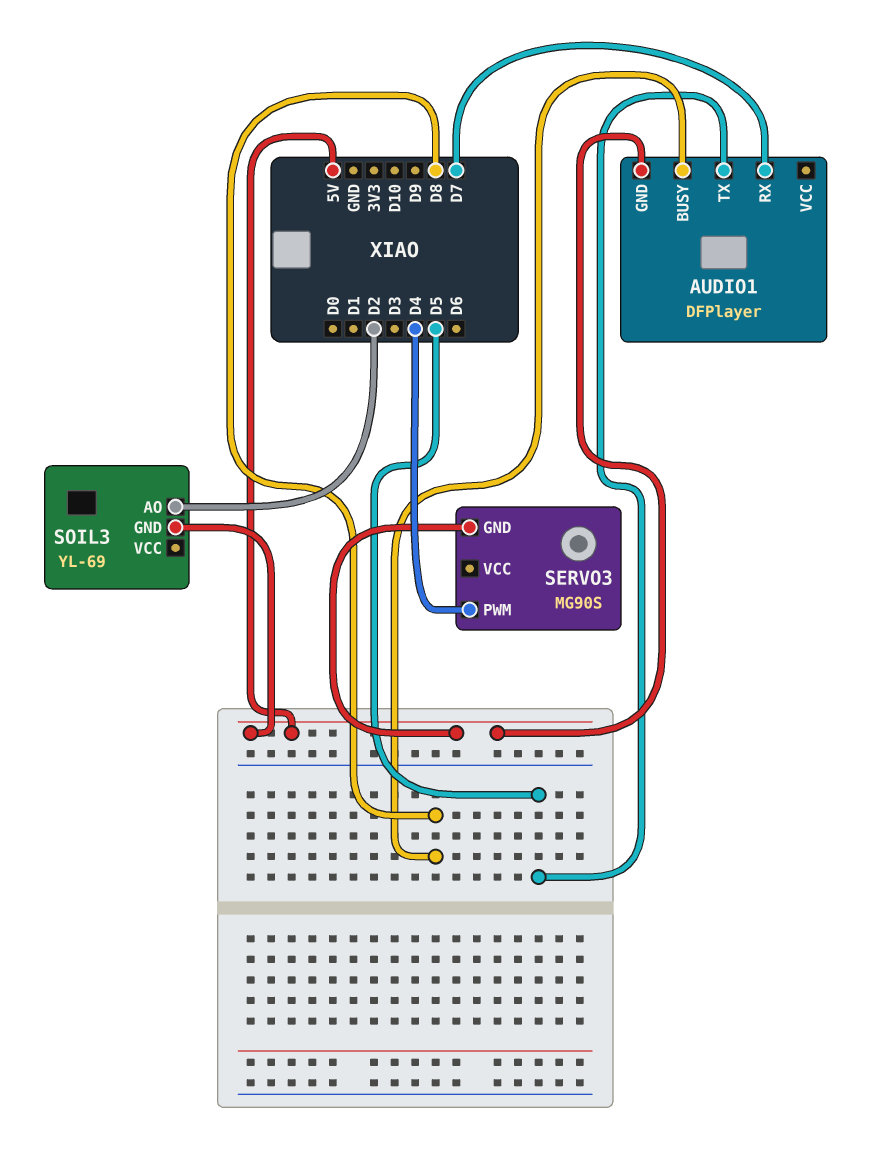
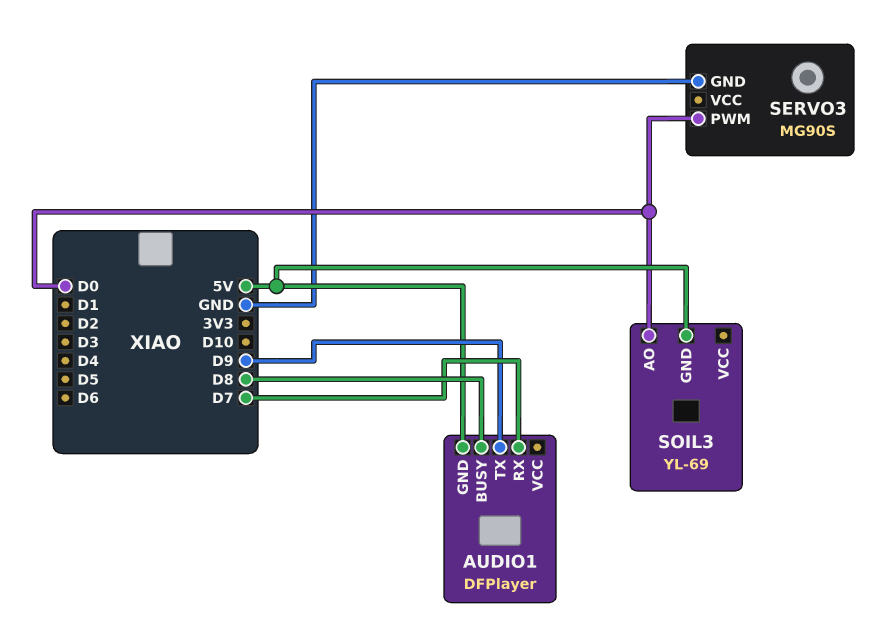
AUDIO1 pin TX: D5 -> D9
SERVO3 pin GND: 5V -> GND
SERVO3 pin PWM: D4 -> D0
SOIL3 pin AO: D2 -> D0

